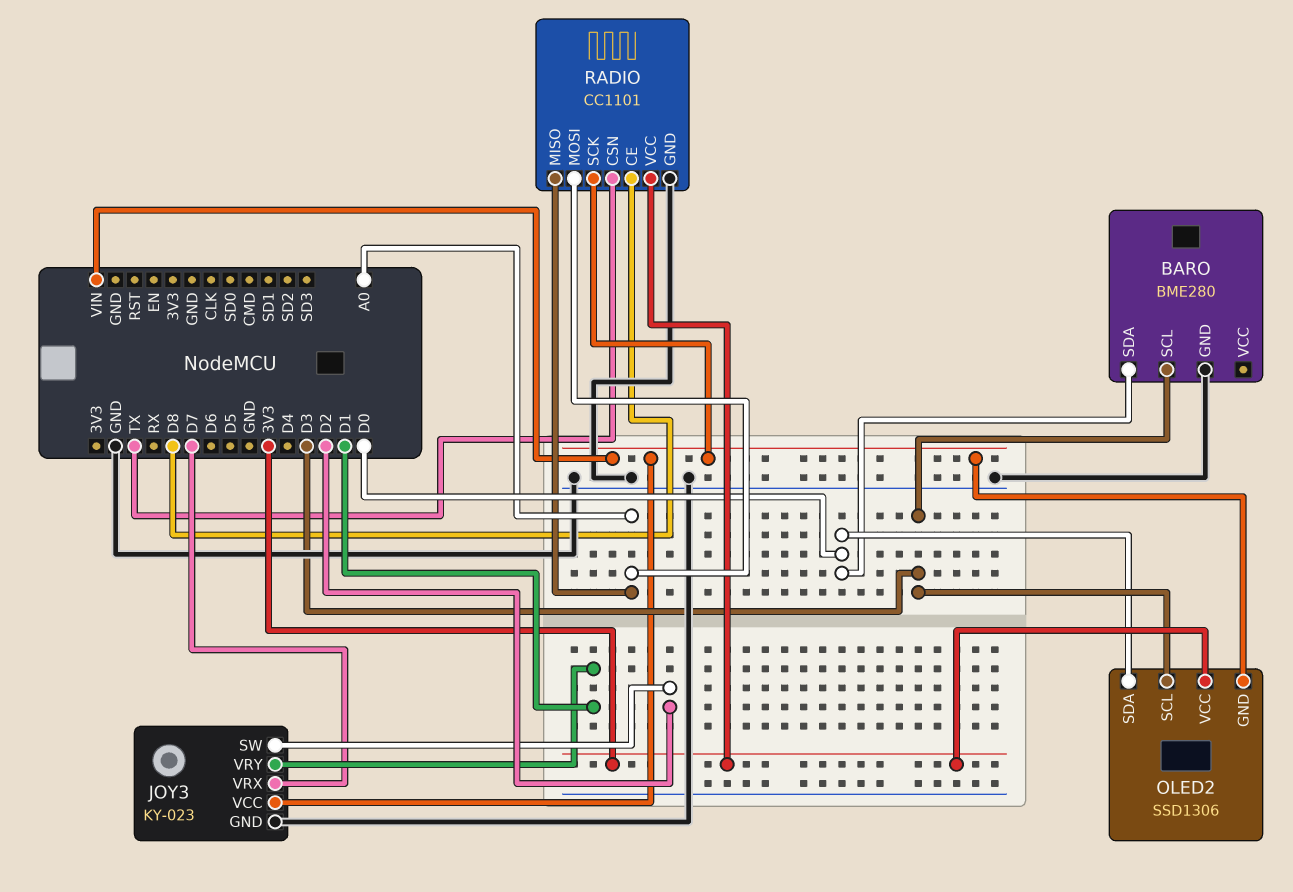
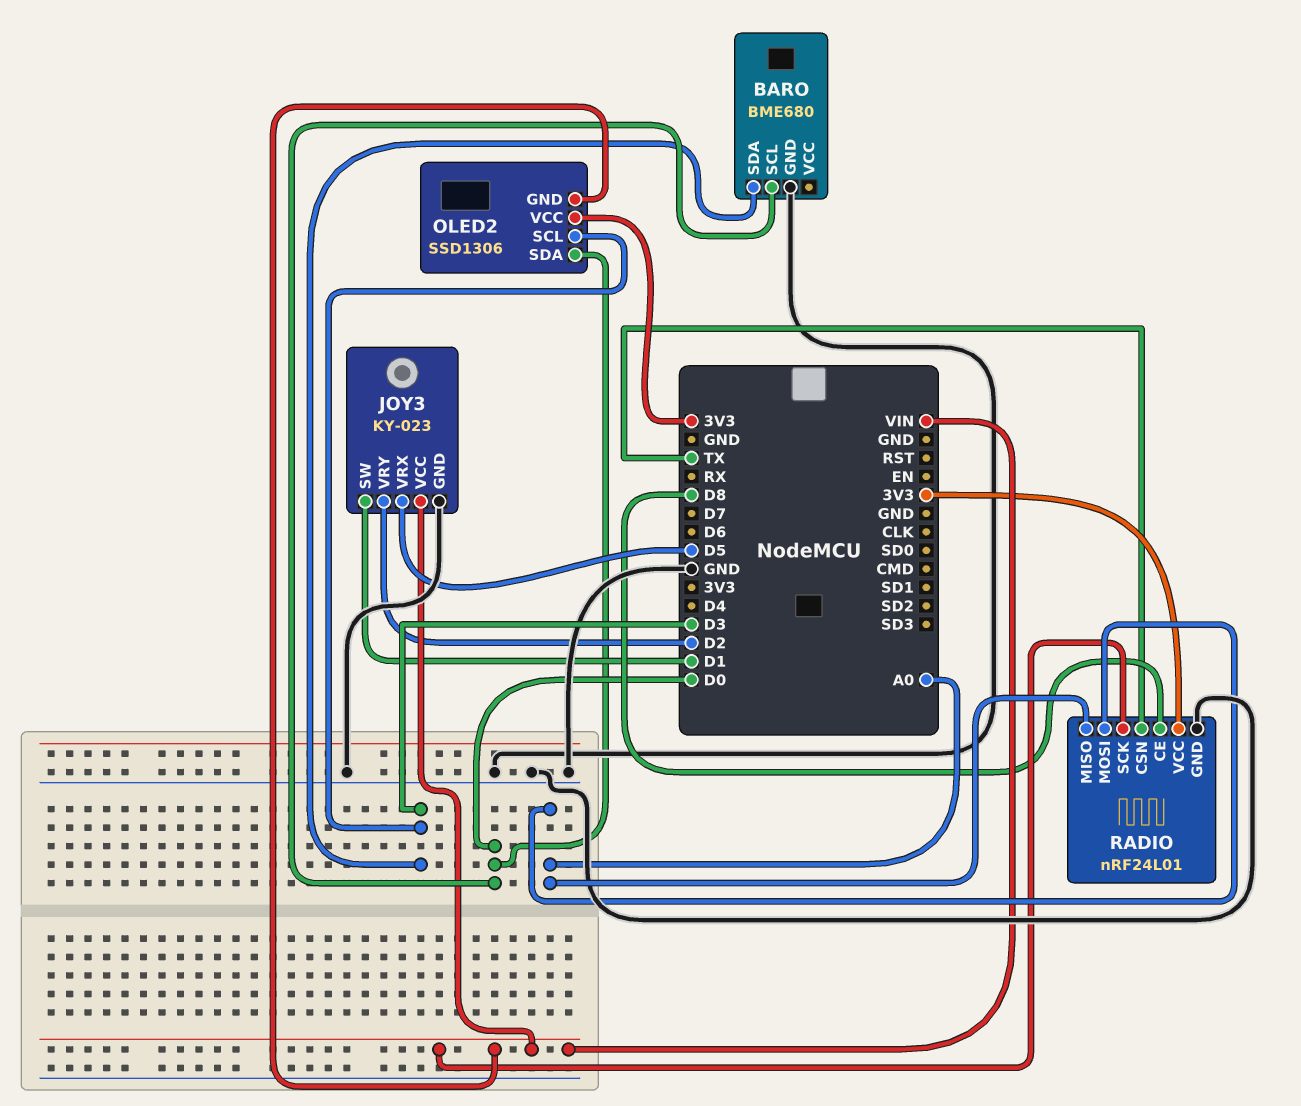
BARO: BME280 -> BME680
BARO pin SCL: D3 -> D0
BARO pin SDA: D0 -> D3
JOY3 pin SW: D2 -> D1
JOY3 pin VRX: D7 -> D5
JOY3 pin VRY: D1 -> D2
RADIO: CC1101 -> nRF24L01

